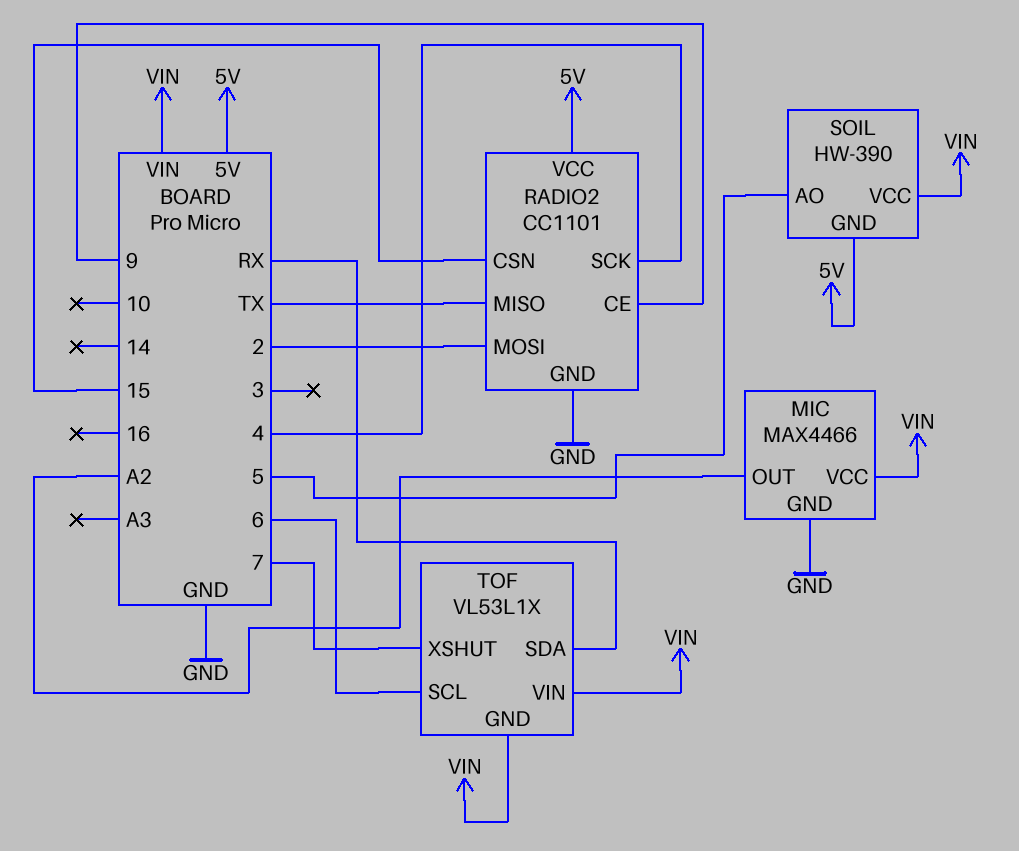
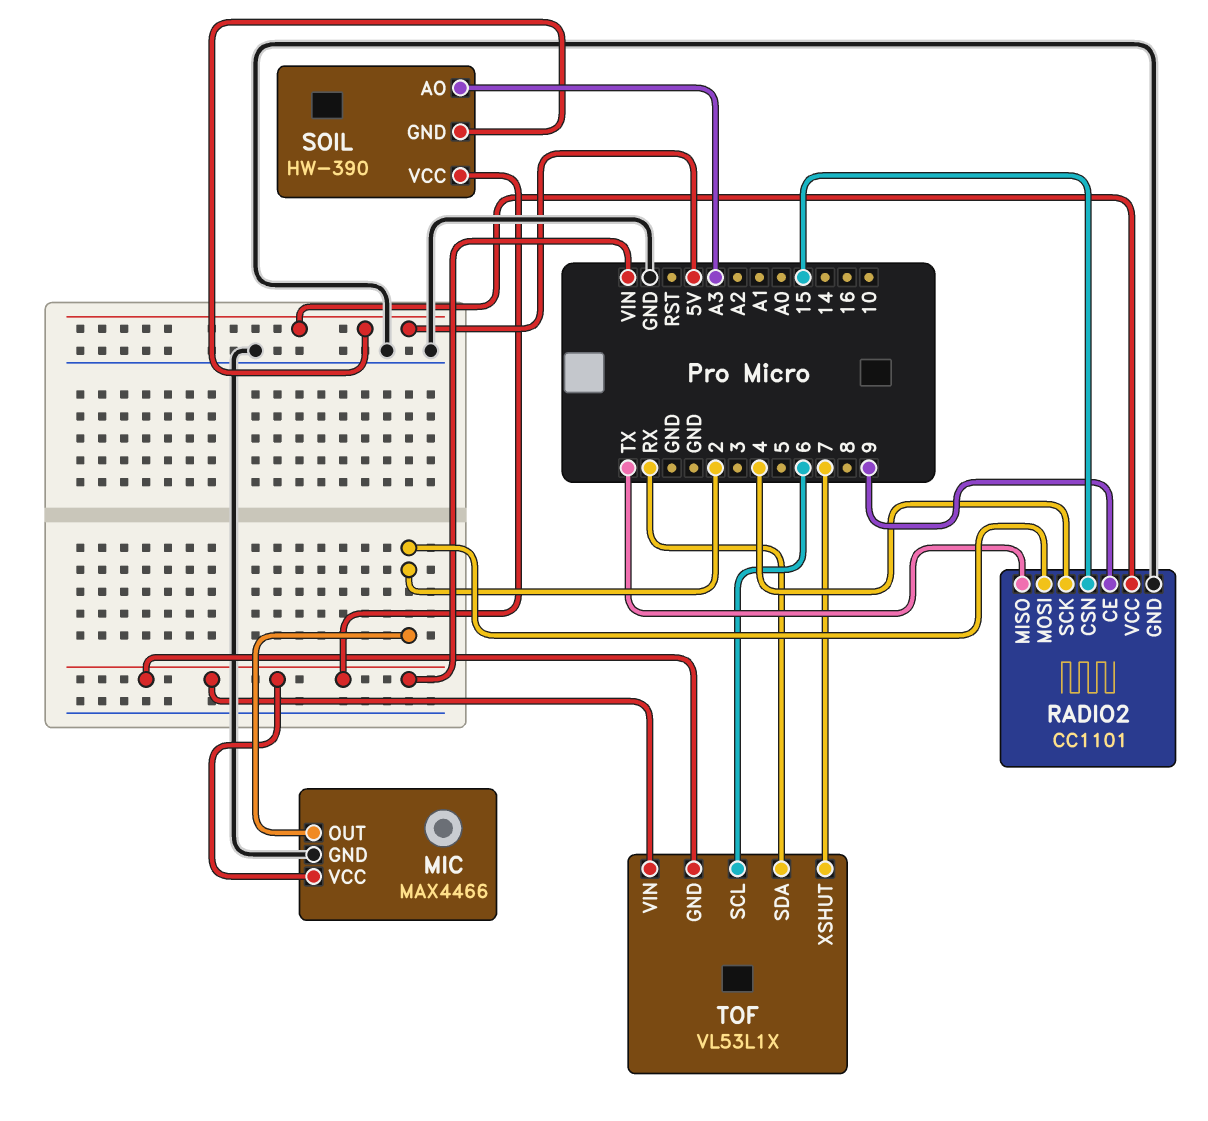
MIC pin OUT: A2 -> 2
SOIL pin AO: 5 -> A3

